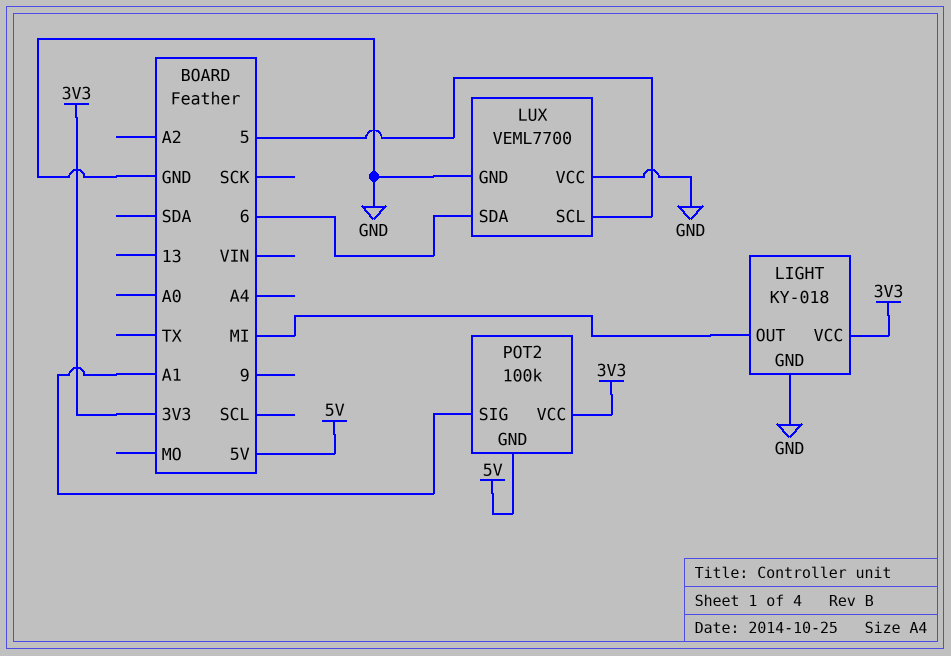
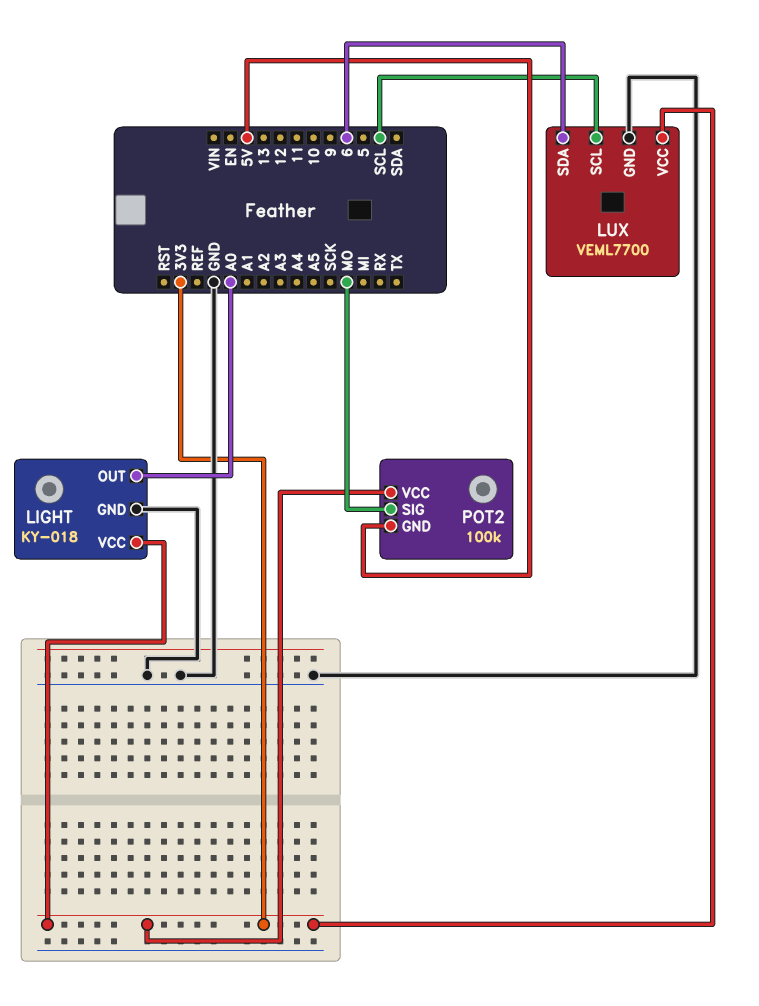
LIGHT pin OUT: MI -> A0
LUX pin SCL: 5 -> SCL
LUX pin VCC: GND -> 3V3
POT2 pin SIG: A1 -> MO

